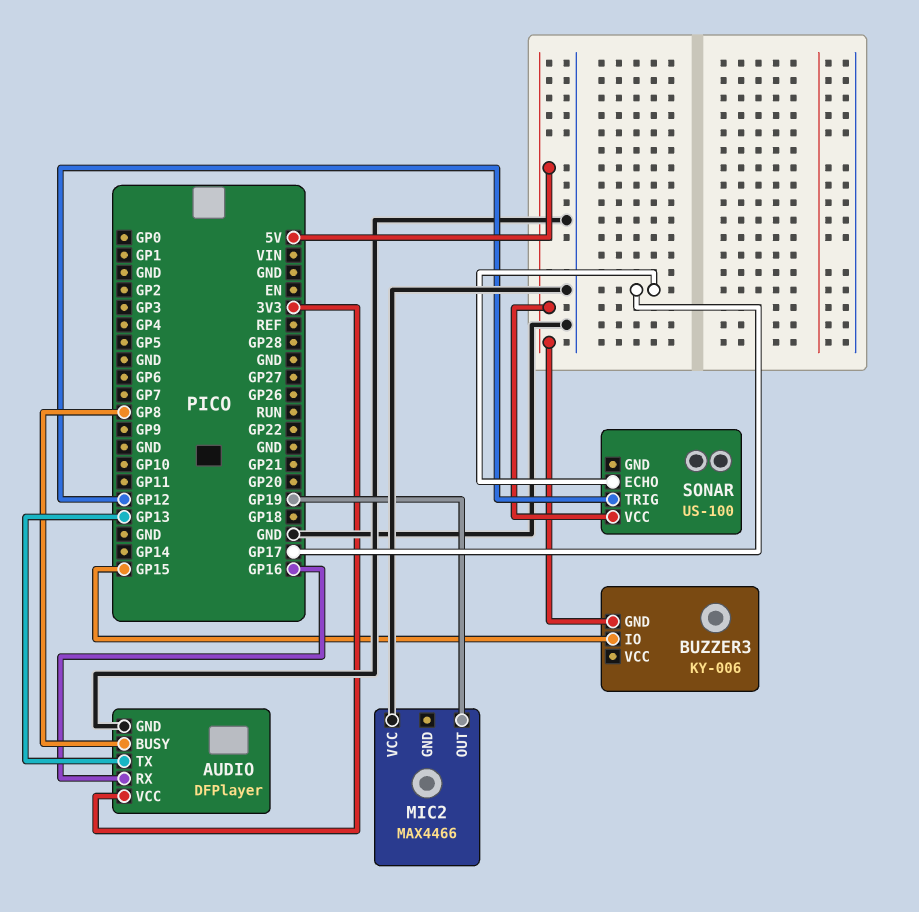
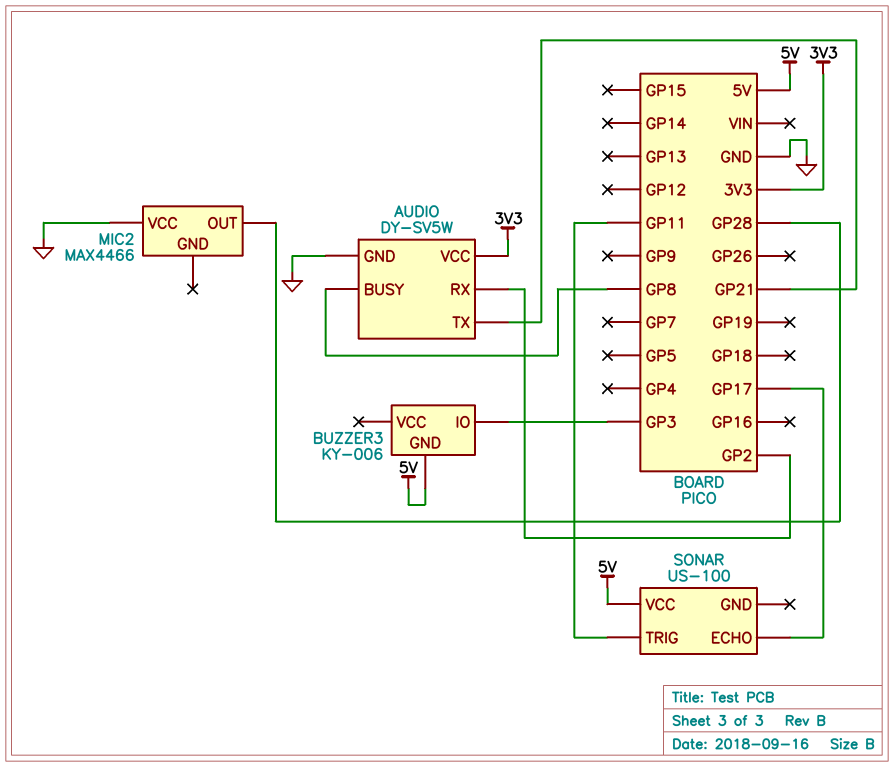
AUDIO: DFPlayer -> DY-SV5W
AUDIO pin RX: GP16 -> GP2
AUDIO pin TX: GP13 -> GP21
BUZZER3 pin IO: GP15 -> GP3
MIC2 pin OUT: GP19 -> GP28
SONAR pin TRIG: GP12 -> GP11

